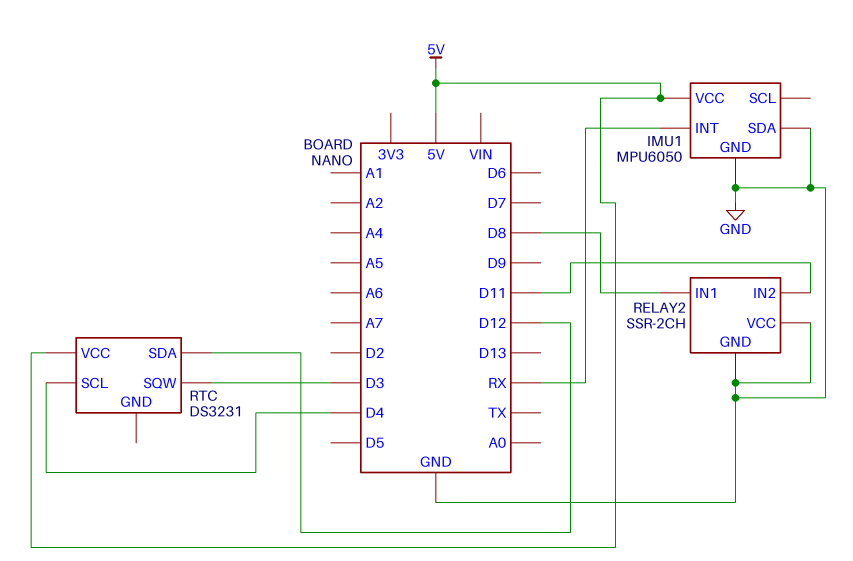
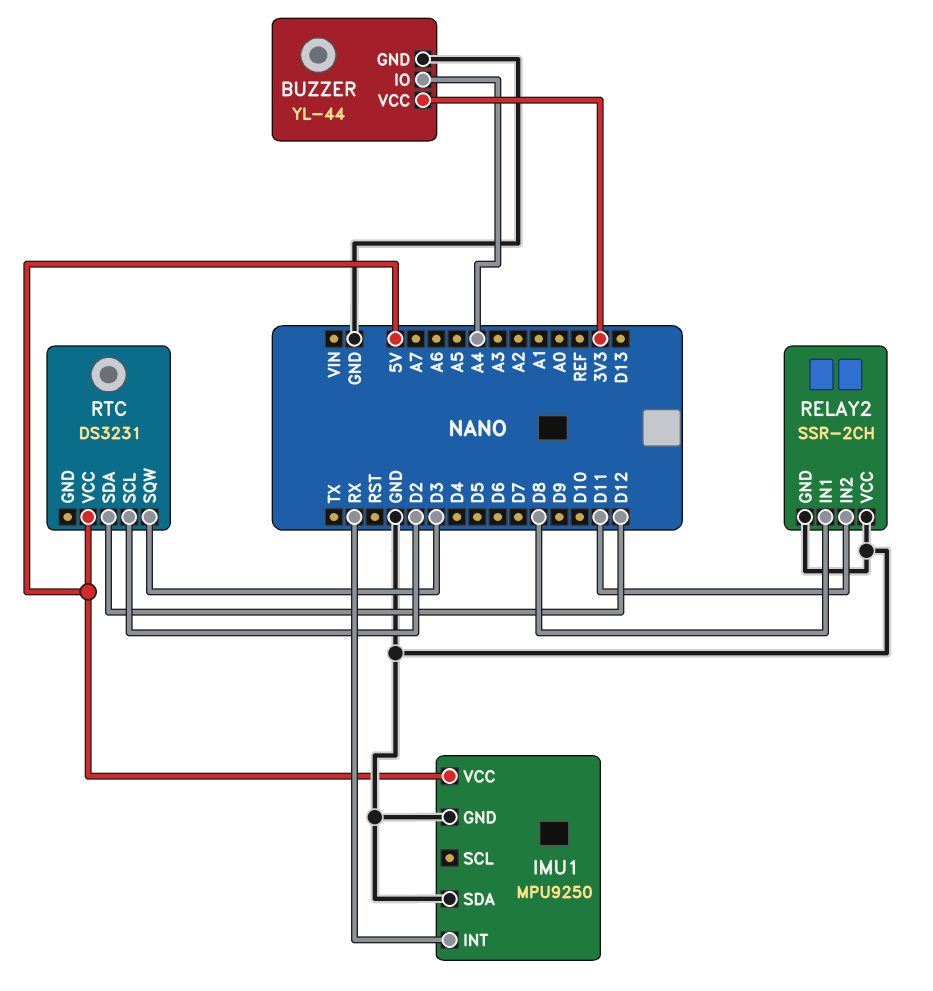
BUZZER: none -> YL-44
BUZZER pin GND: none -> GND
BUZZER pin IO: none -> A4
BUZZER pin VCC: none -> 3V3
IMU1: MPU6050 -> MPU9250
RTC pin SCL: D4 -> D2

